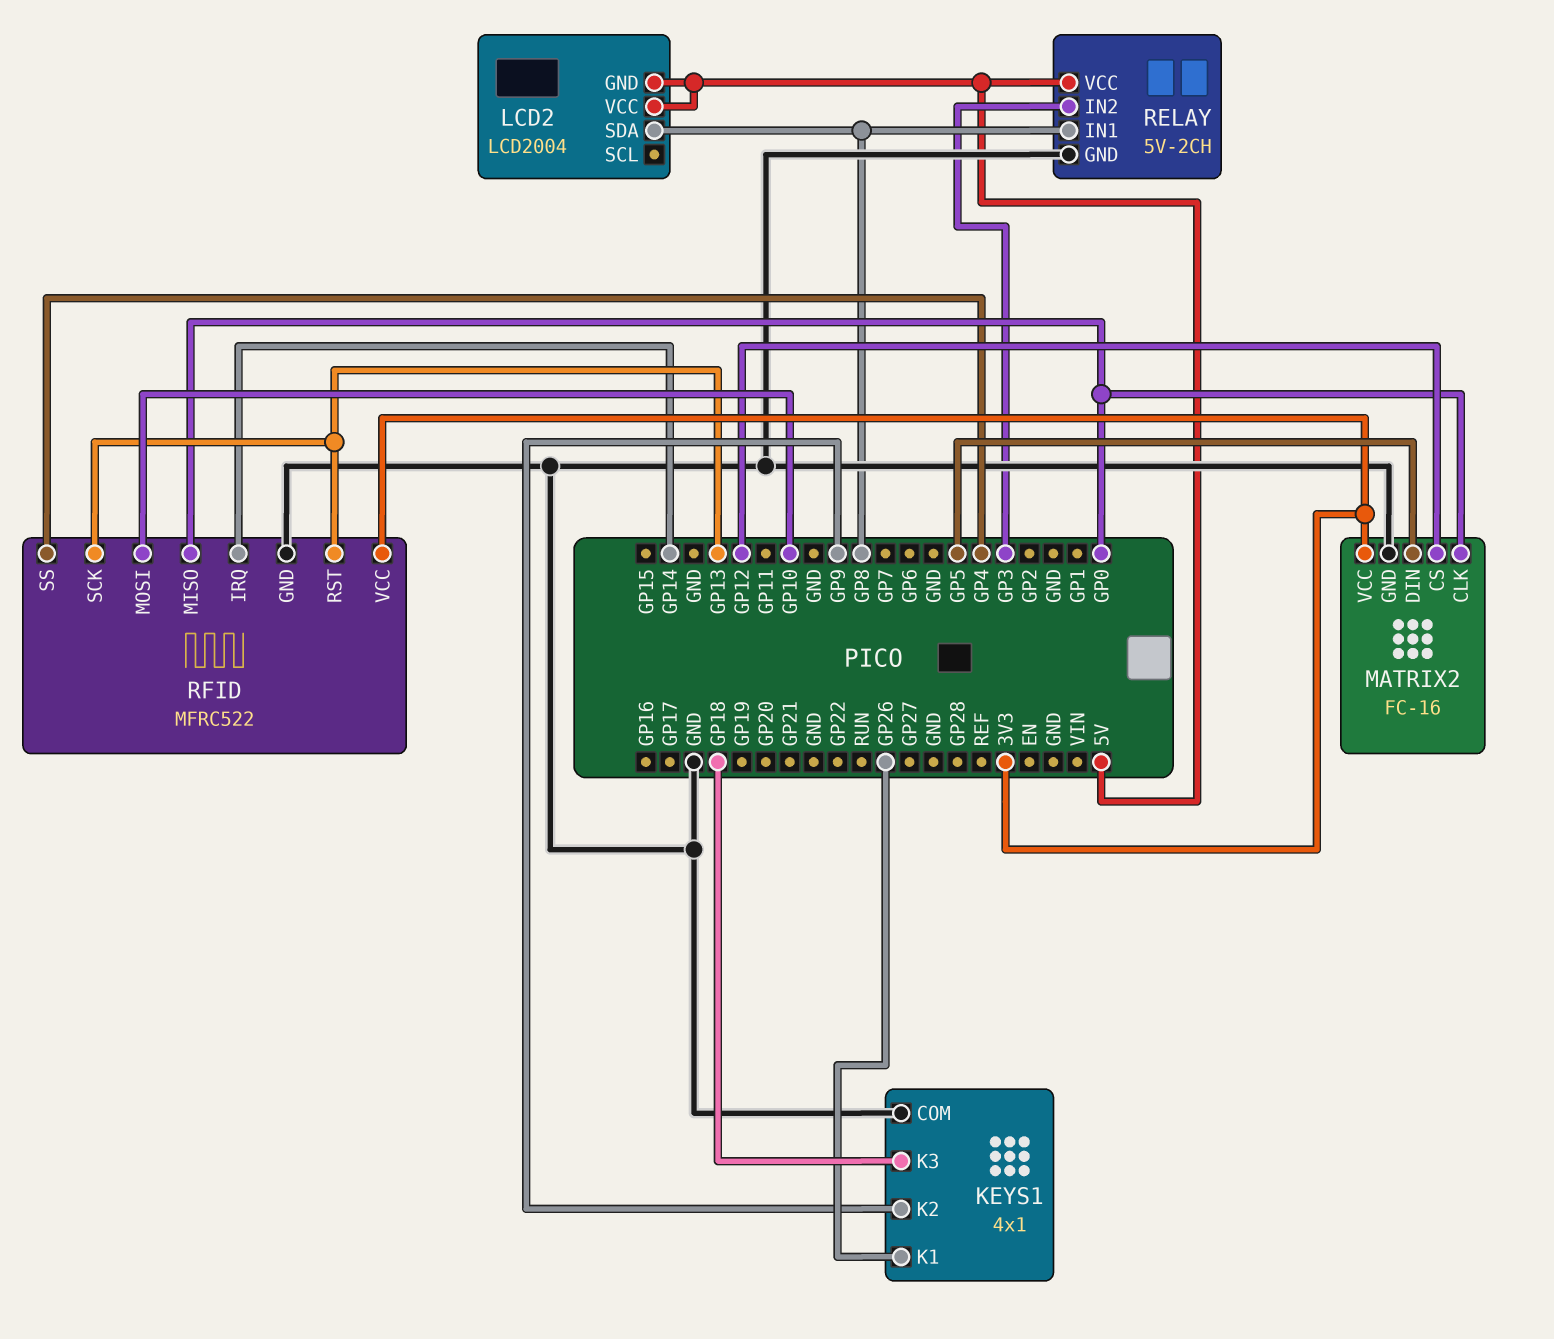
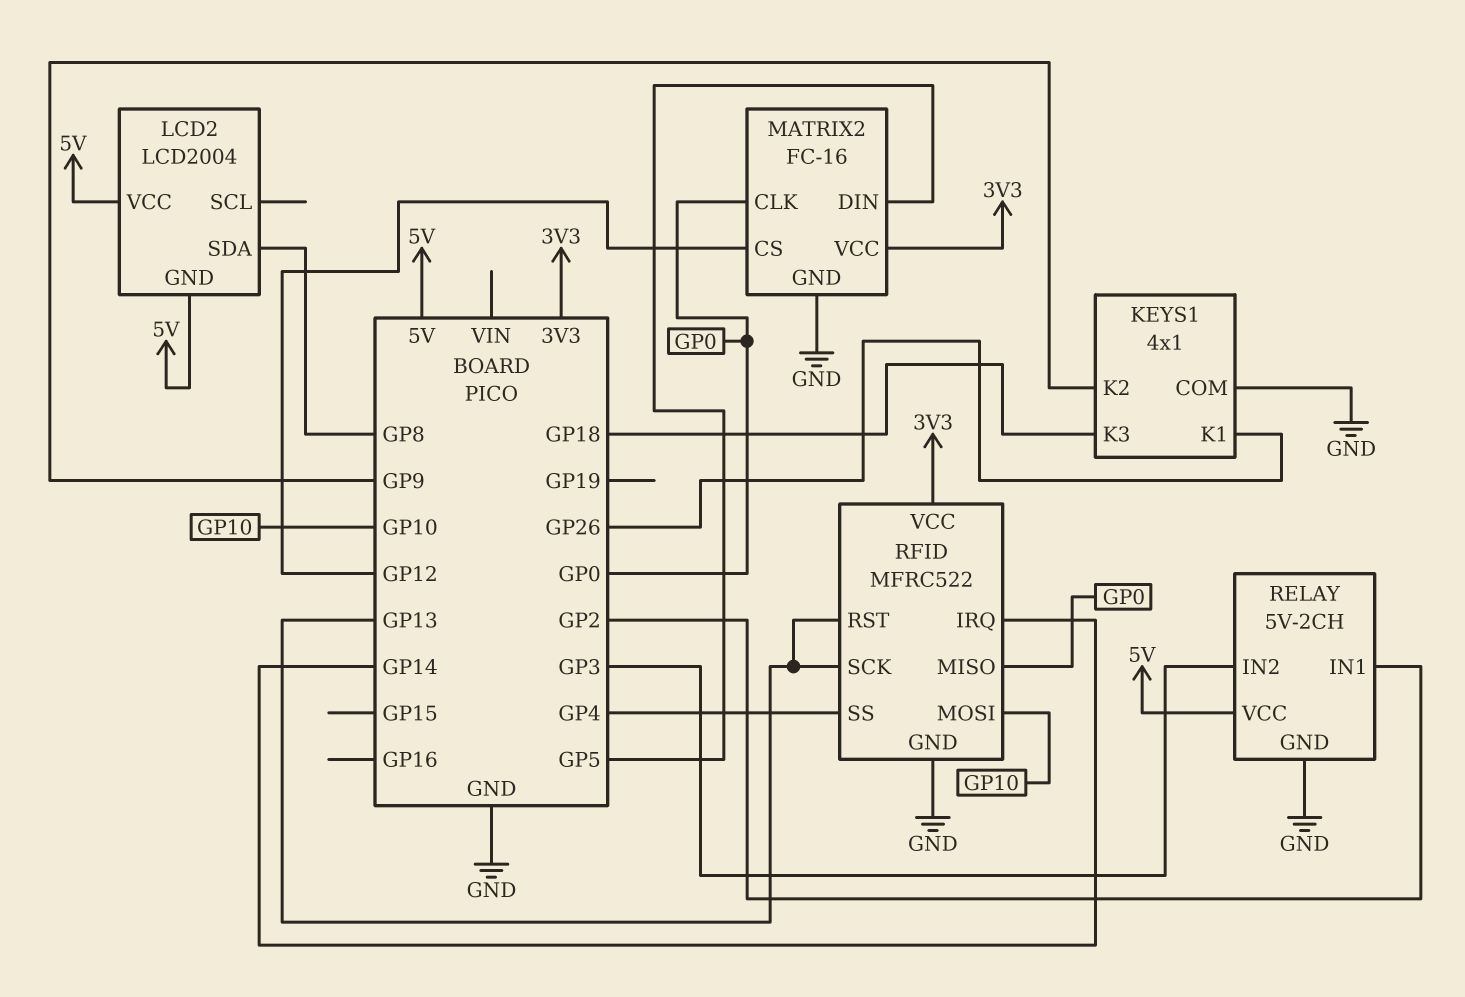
RELAY pin IN1: GP8 -> GP2

